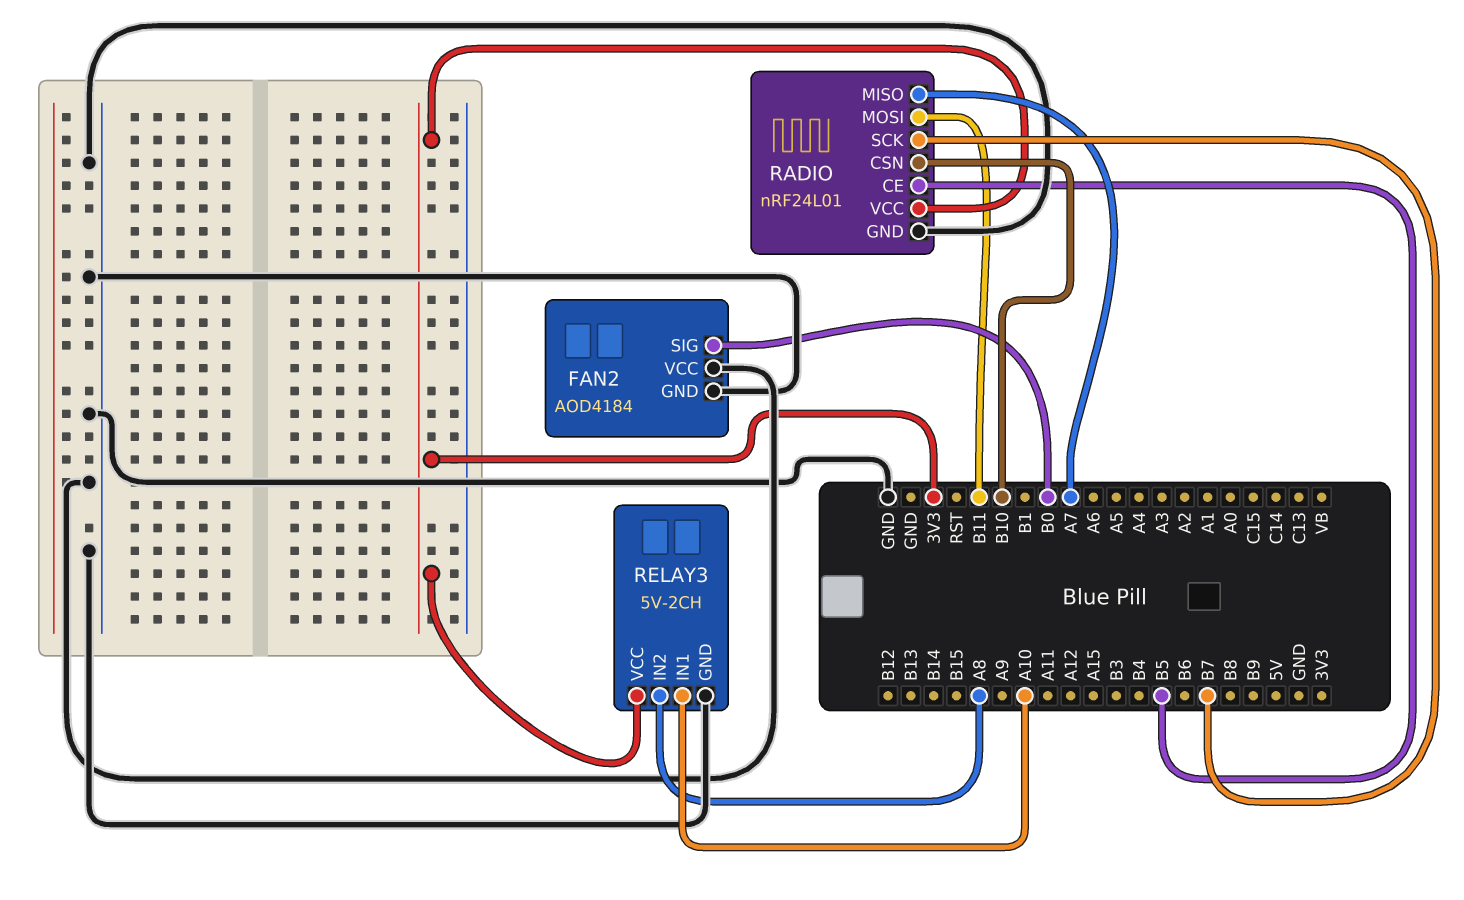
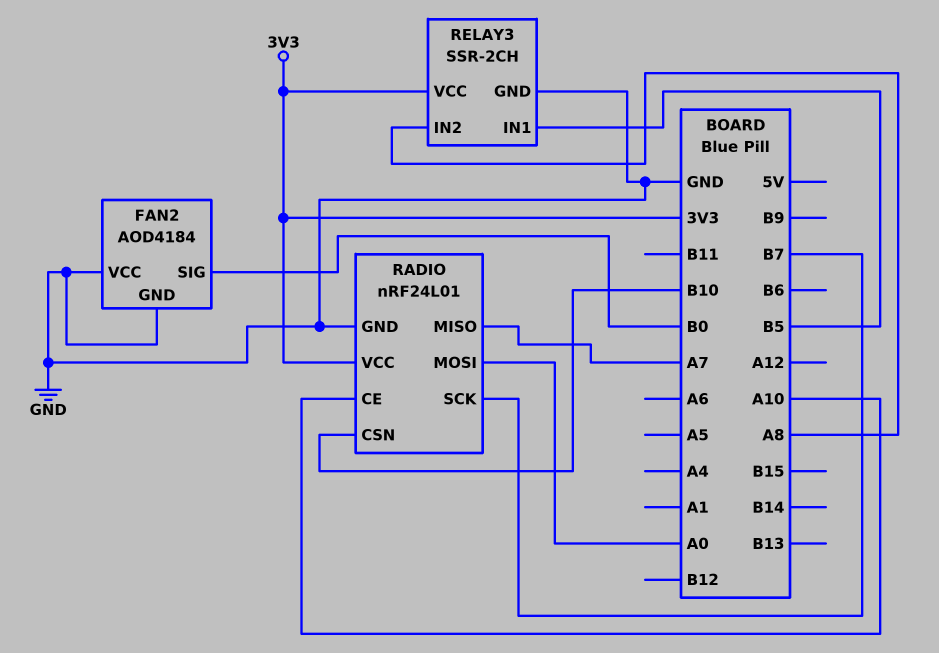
RADIO pin CE: B5 -> A10
RADIO pin MOSI: B11 -> A0
RELAY3: 5V-2CH -> SSR-2CH
RELAY3 pin IN1: A10 -> B5

